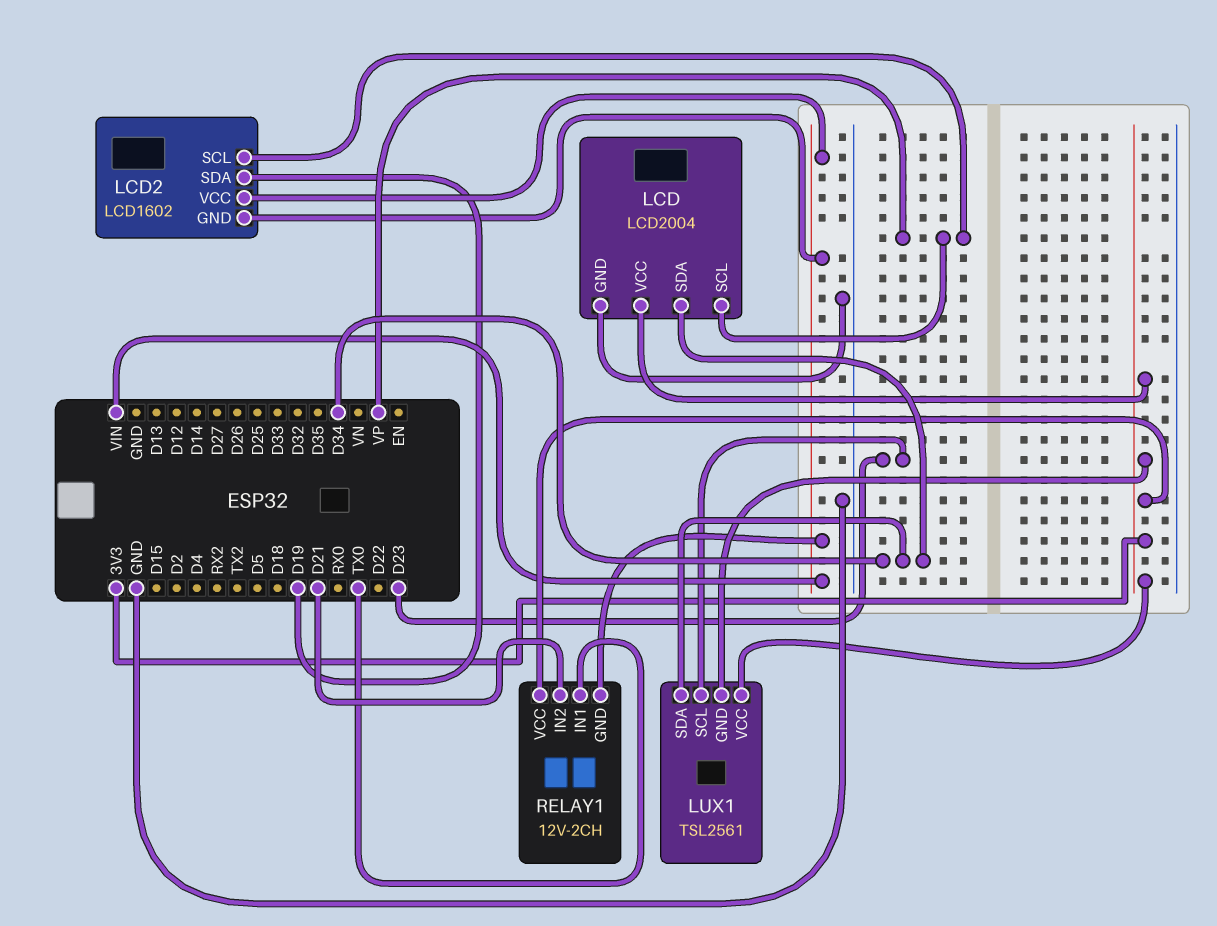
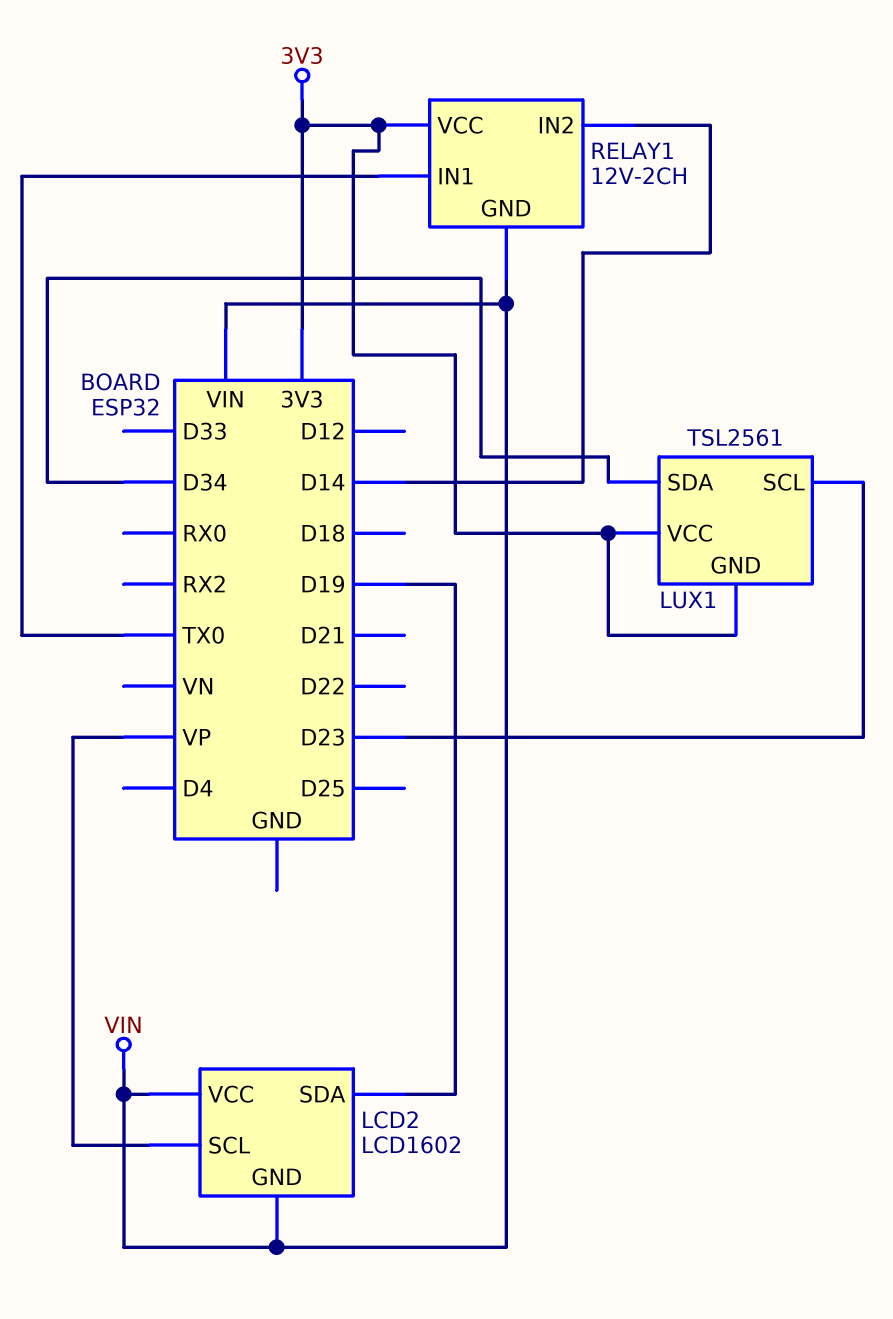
LCD: LCD2004 -> none
LCD pin GND: GND -> none
LCD pin SCL: VP -> none
LCD pin SDA: D34 -> none
LCD pin VCC: 3V3 -> none
RELAY1 pin IN2: D21 -> D14

